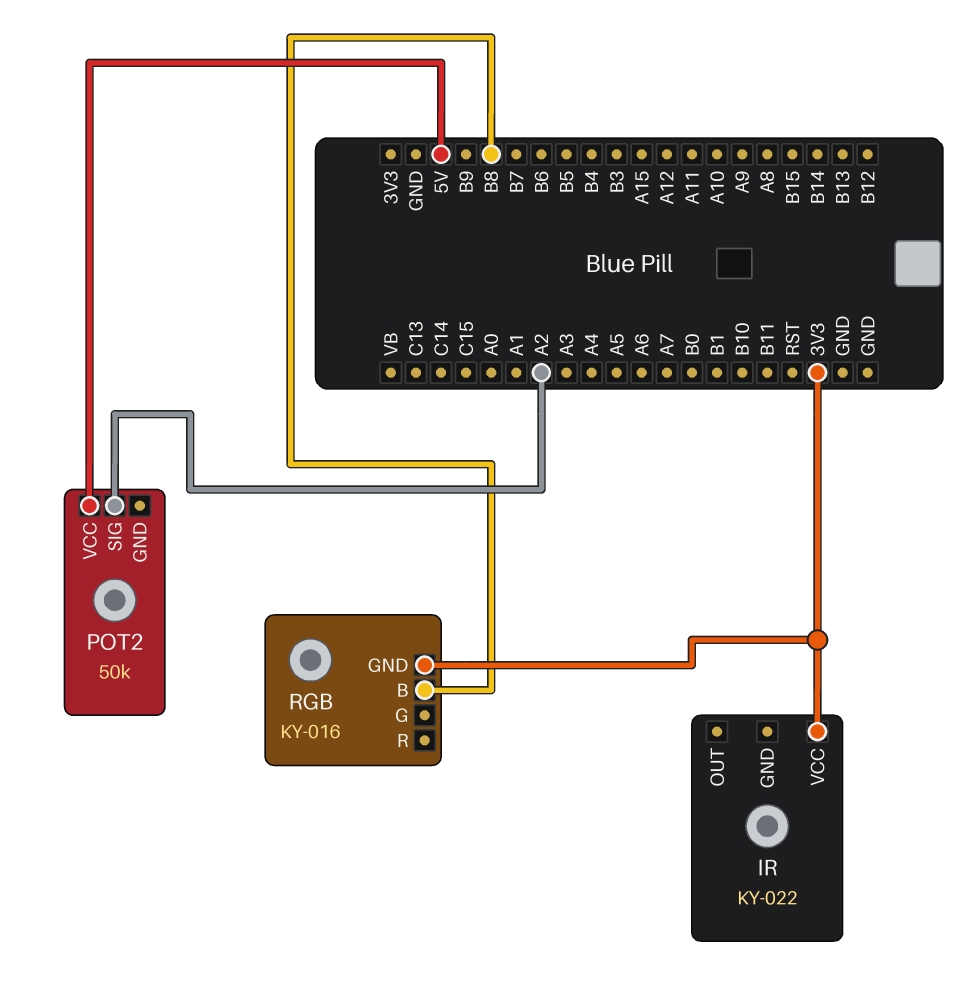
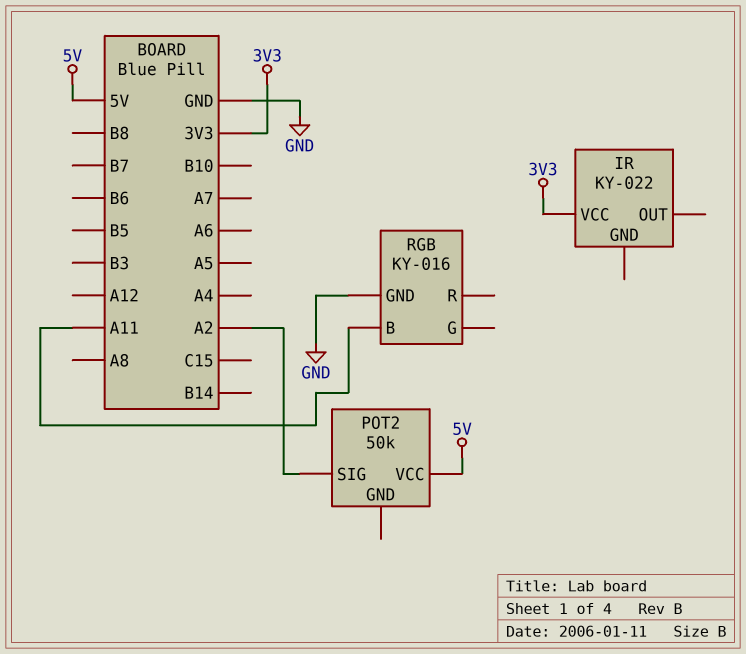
RGB pin B: B8 -> A11
RGB pin GND: 3V3 -> GND

